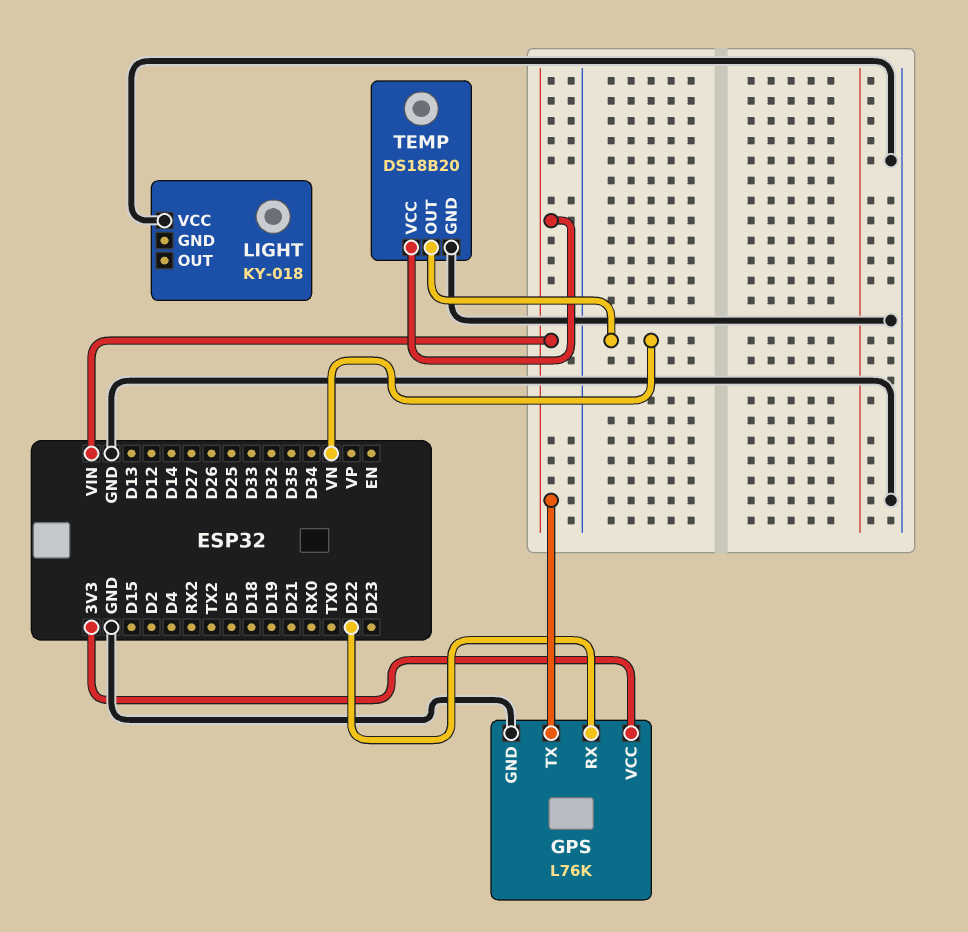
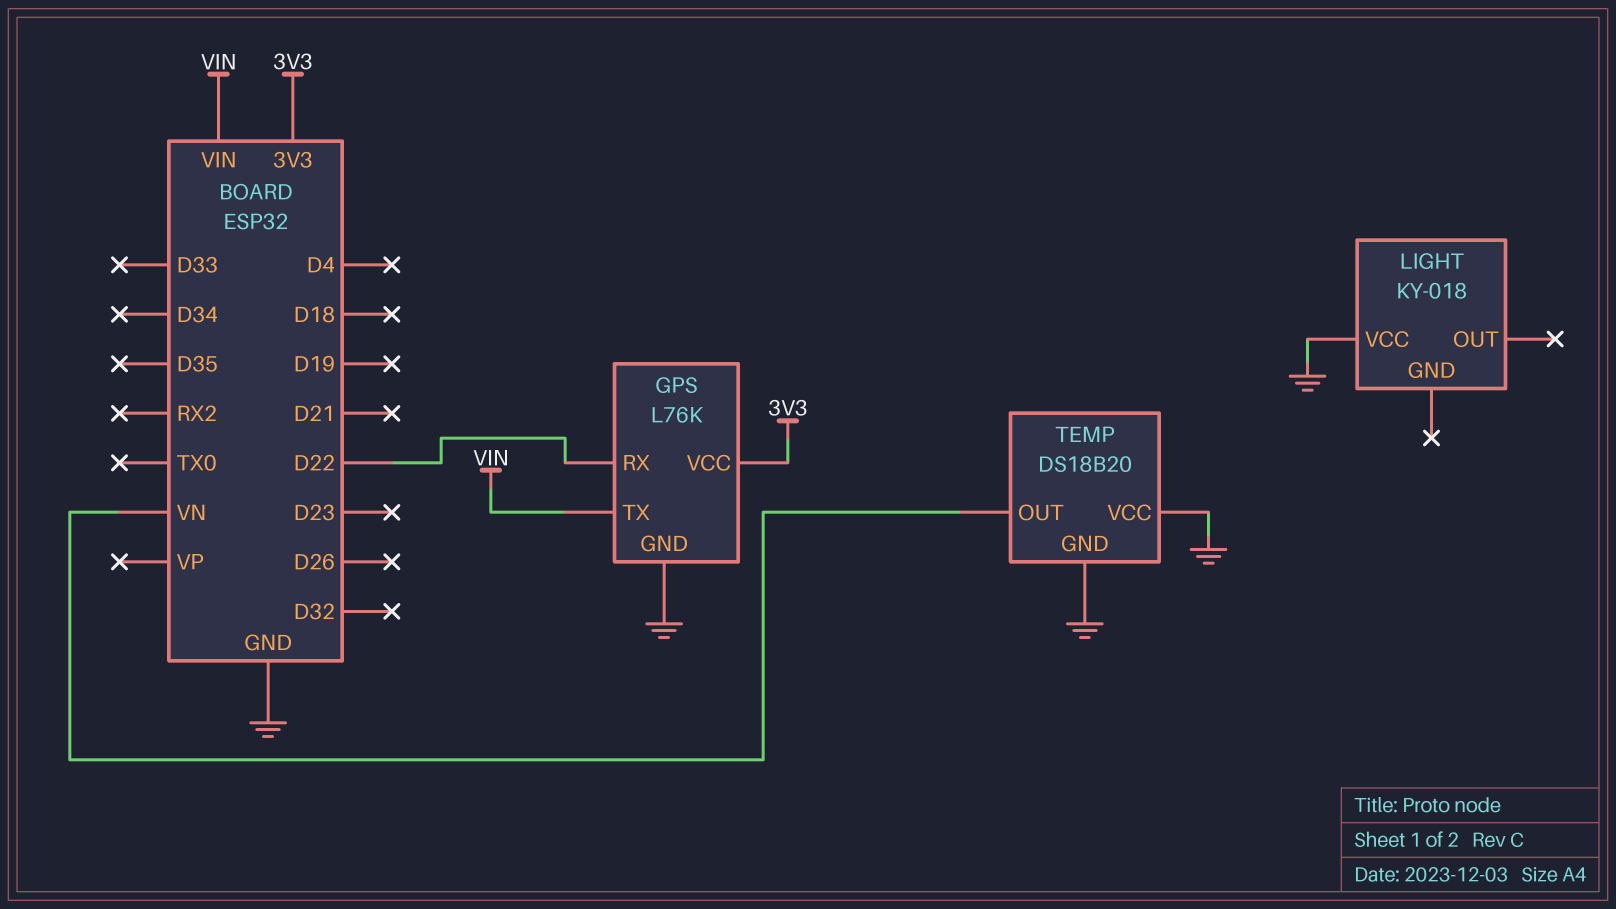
TEMP pin VCC: VIN -> GND

